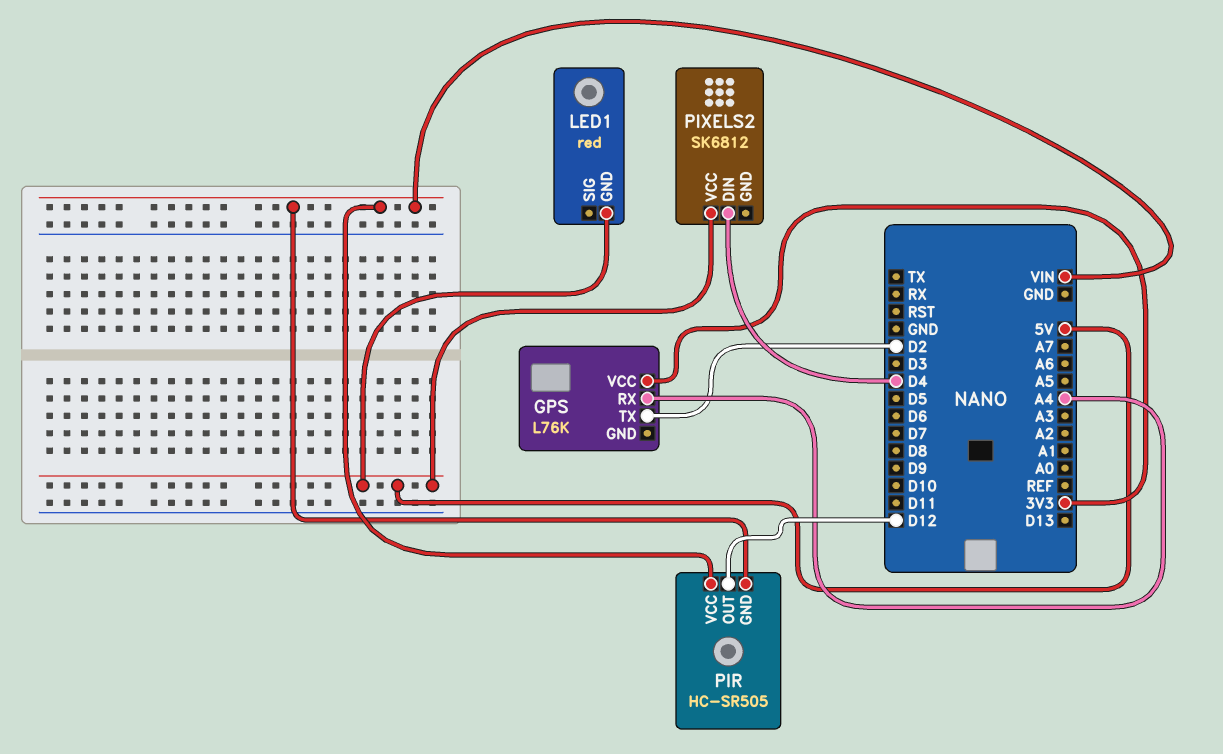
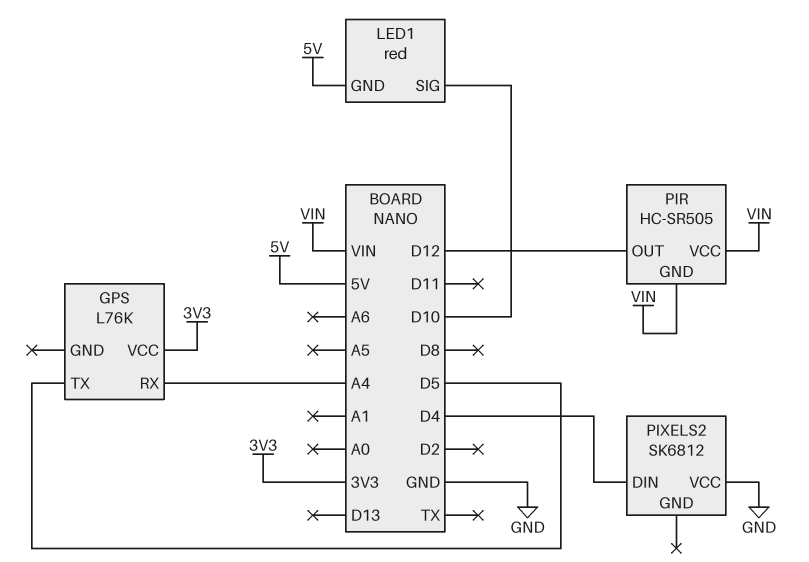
GPS pin TX: D2 -> D5
LED1 pin SIG: none -> D10
PIXELS2 pin VCC: 5V -> GND

